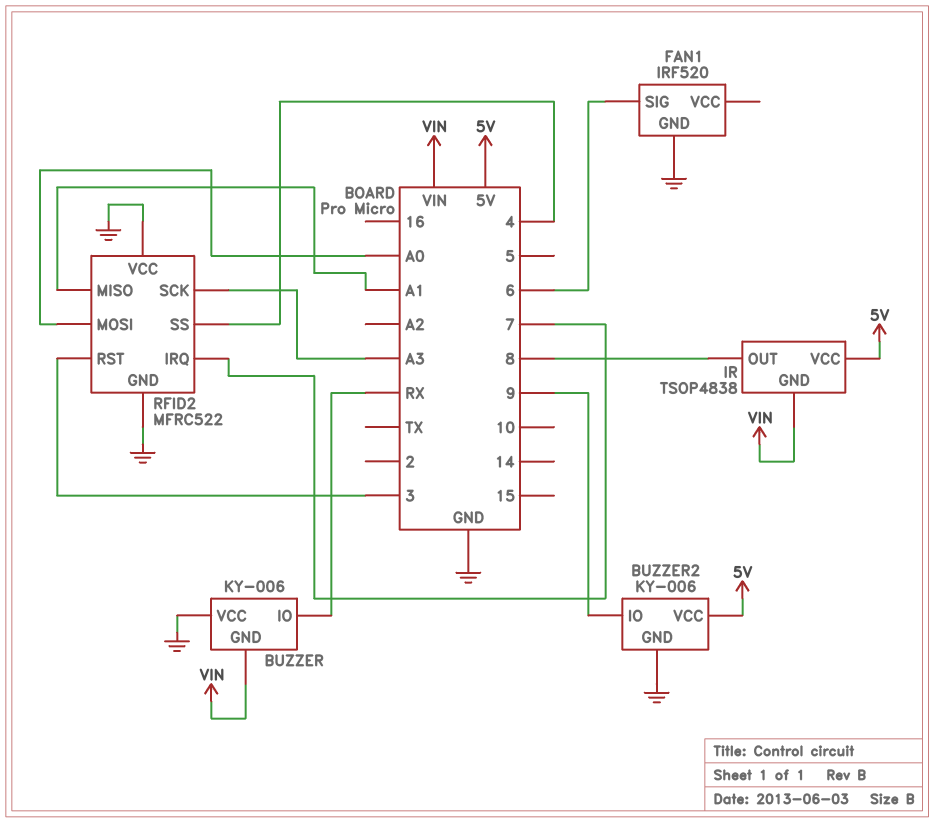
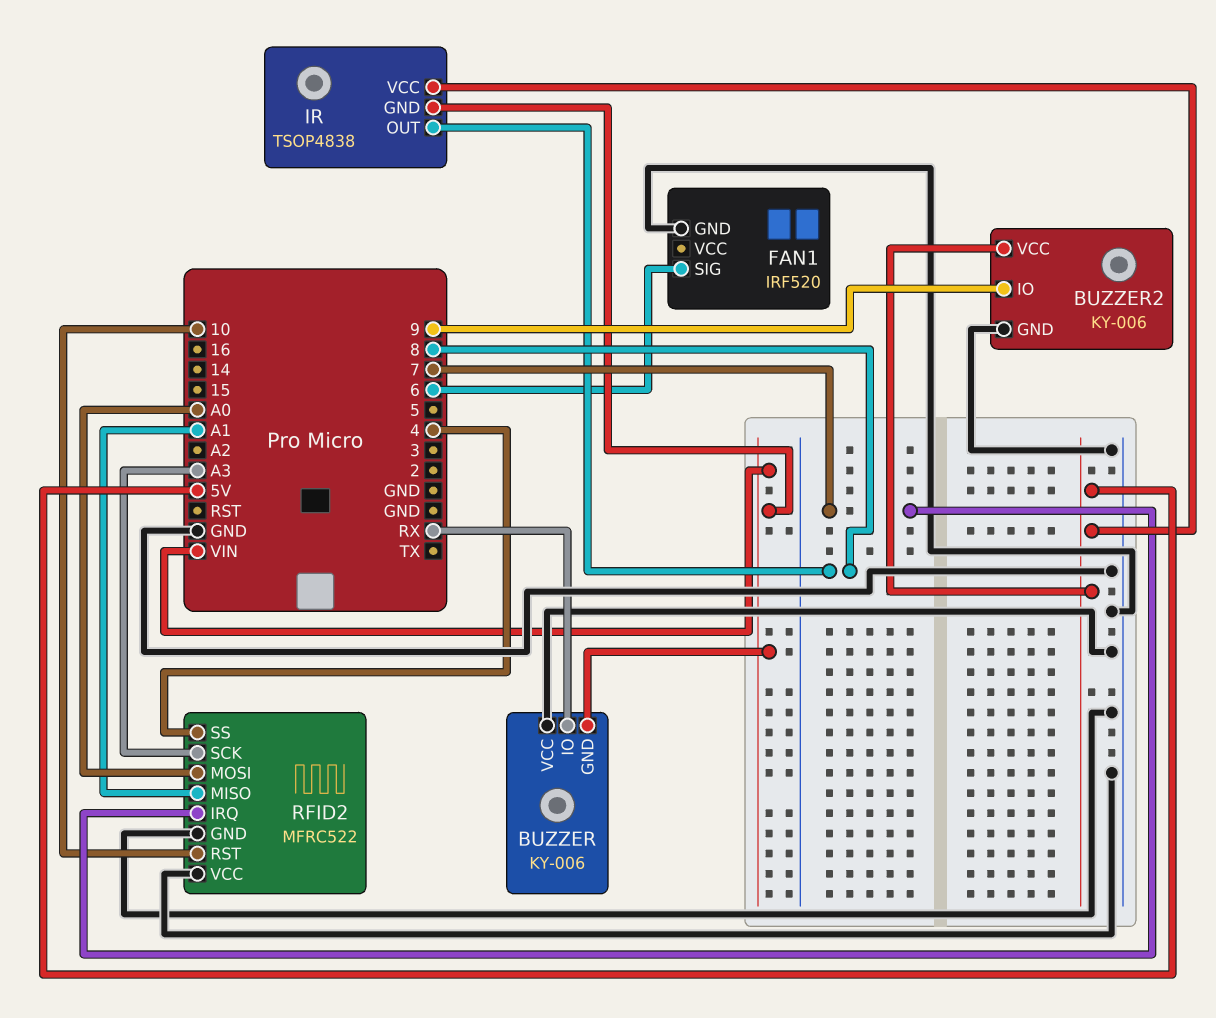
RFID2 pin RST: 3 -> 10

